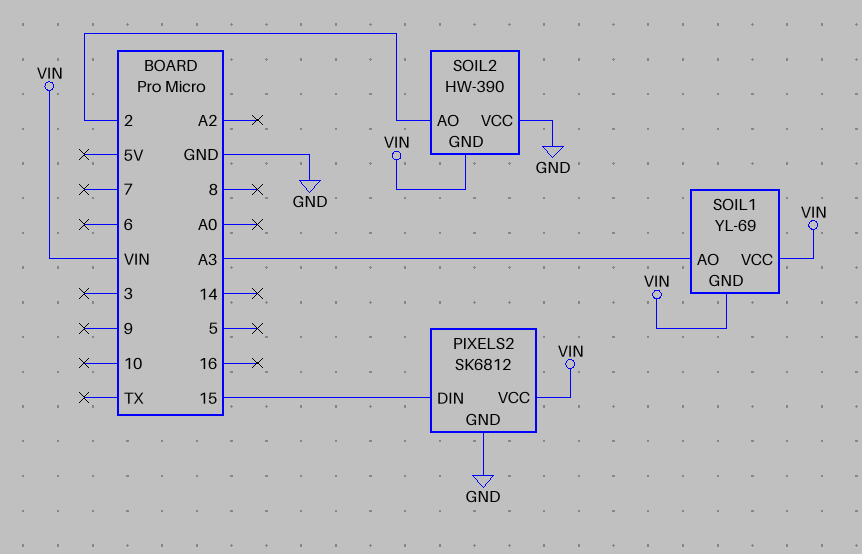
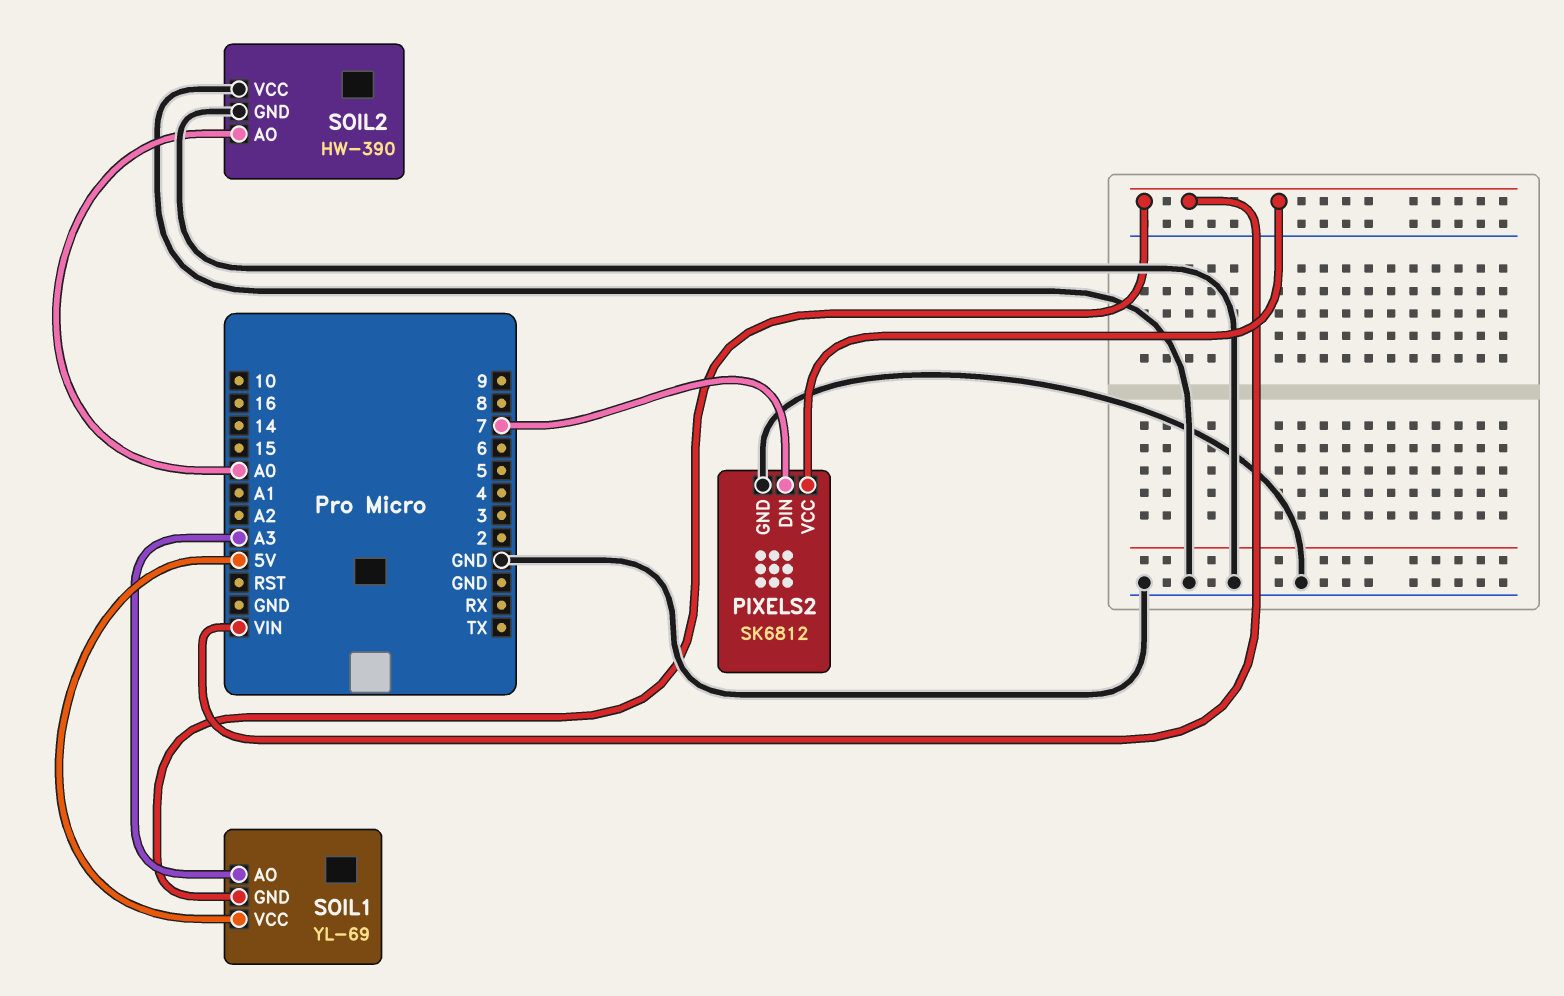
PIXELS2 pin DIN: 15 -> 7
SOIL1 pin VCC: VIN -> 5V
SOIL2 pin AO: 2 -> A0
SOIL2 pin GND: VIN -> GND

